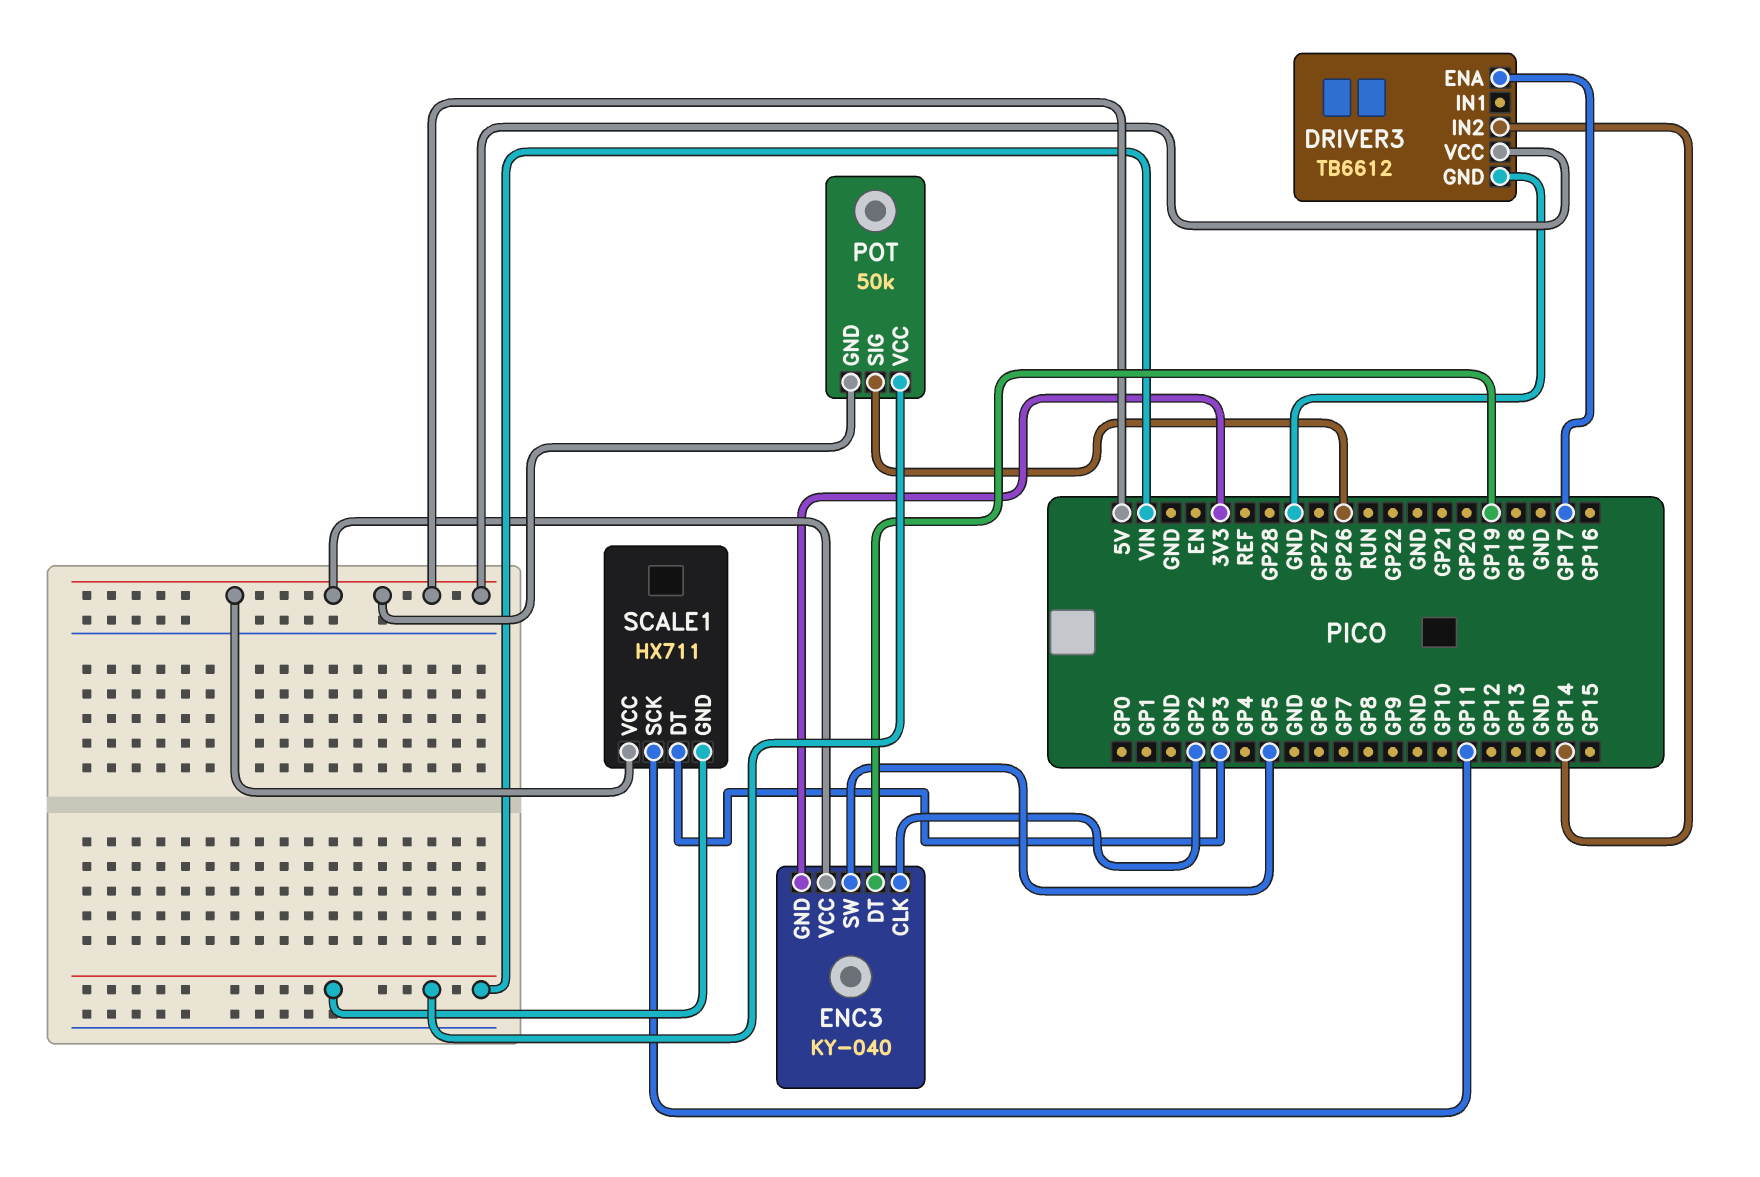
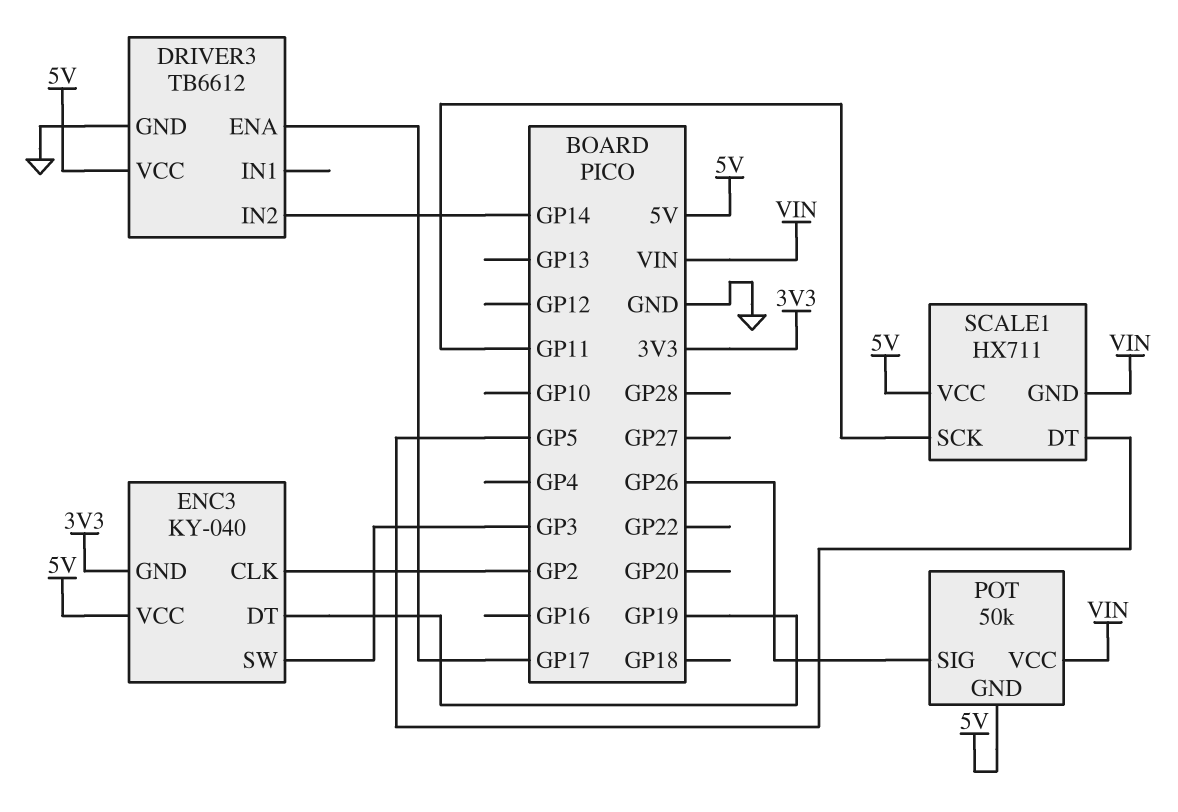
ENC3 pin SW: GP5 -> GP3
SCALE1 pin DT: GP3 -> GP5

